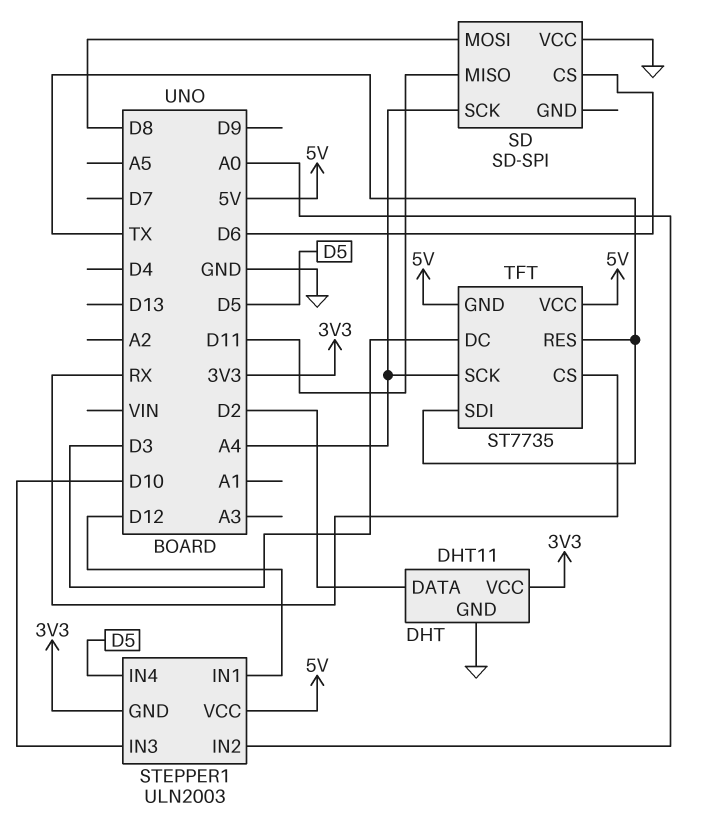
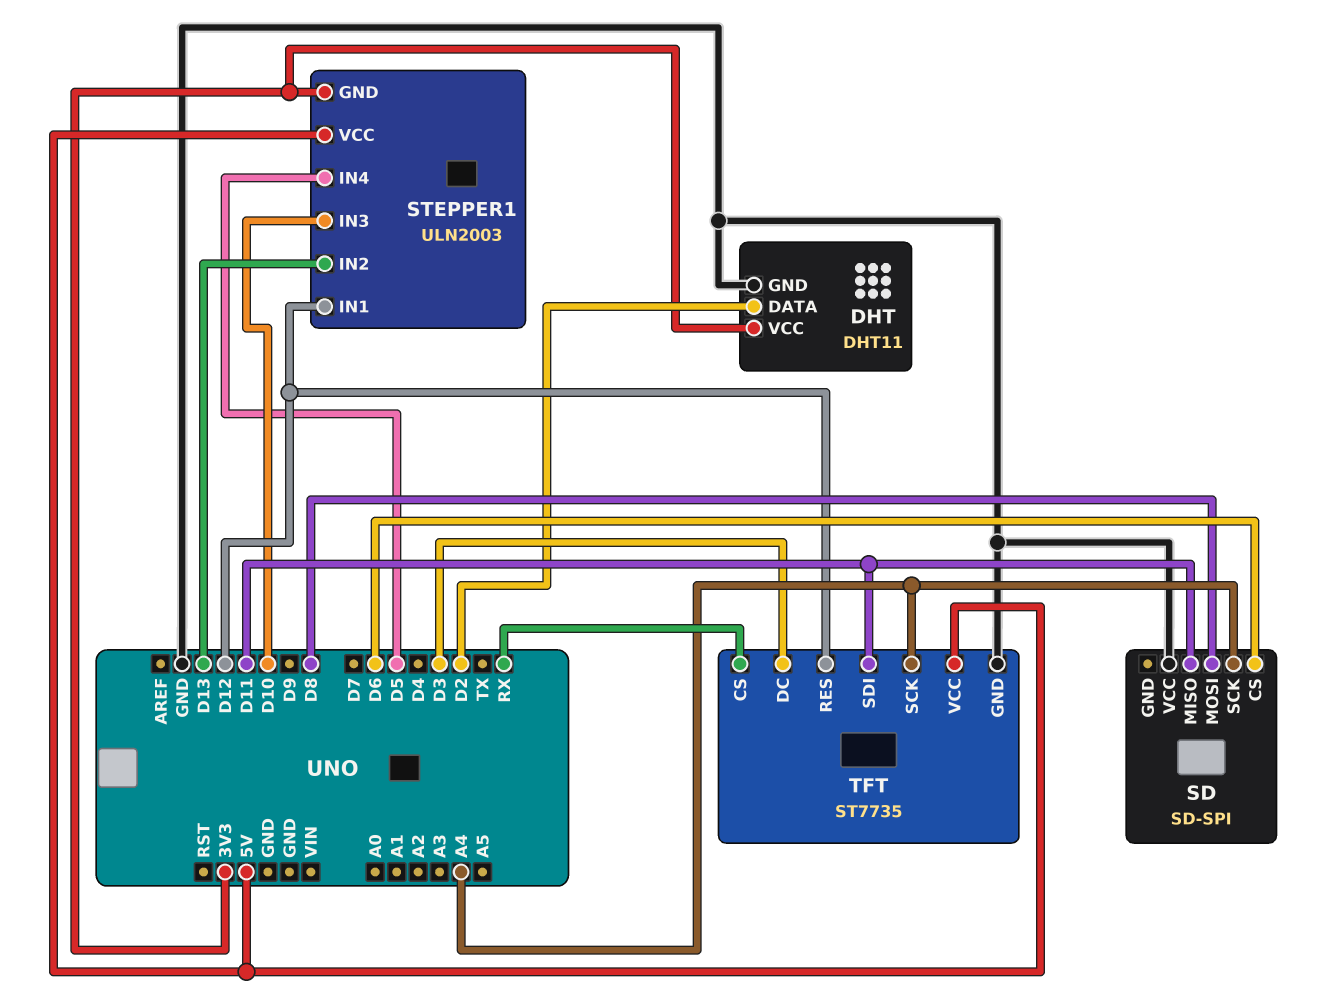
STEPPER1 pin IN2: A0 -> D13
TFT pin GND: 5V -> GND
TFT pin RES: TX -> D12
TFT pin SDI: TX -> D11

